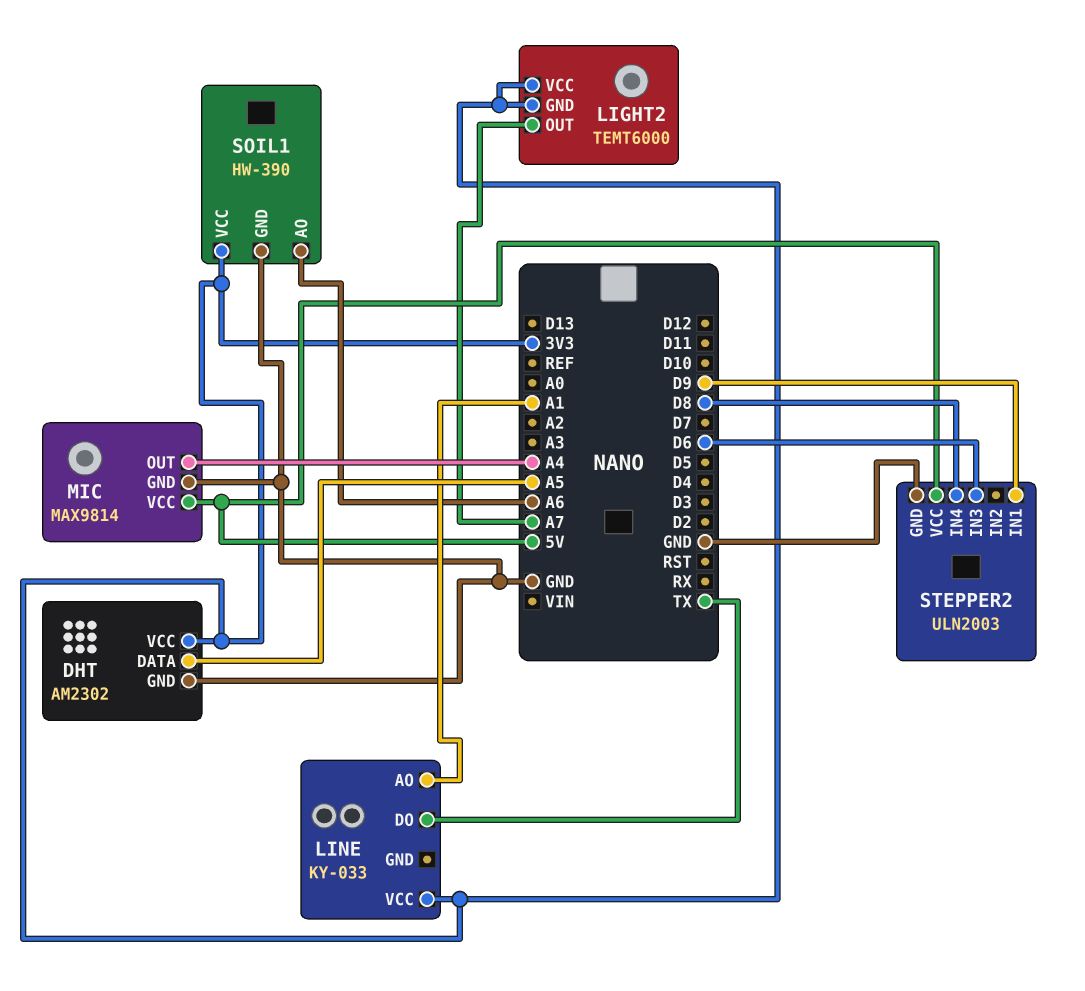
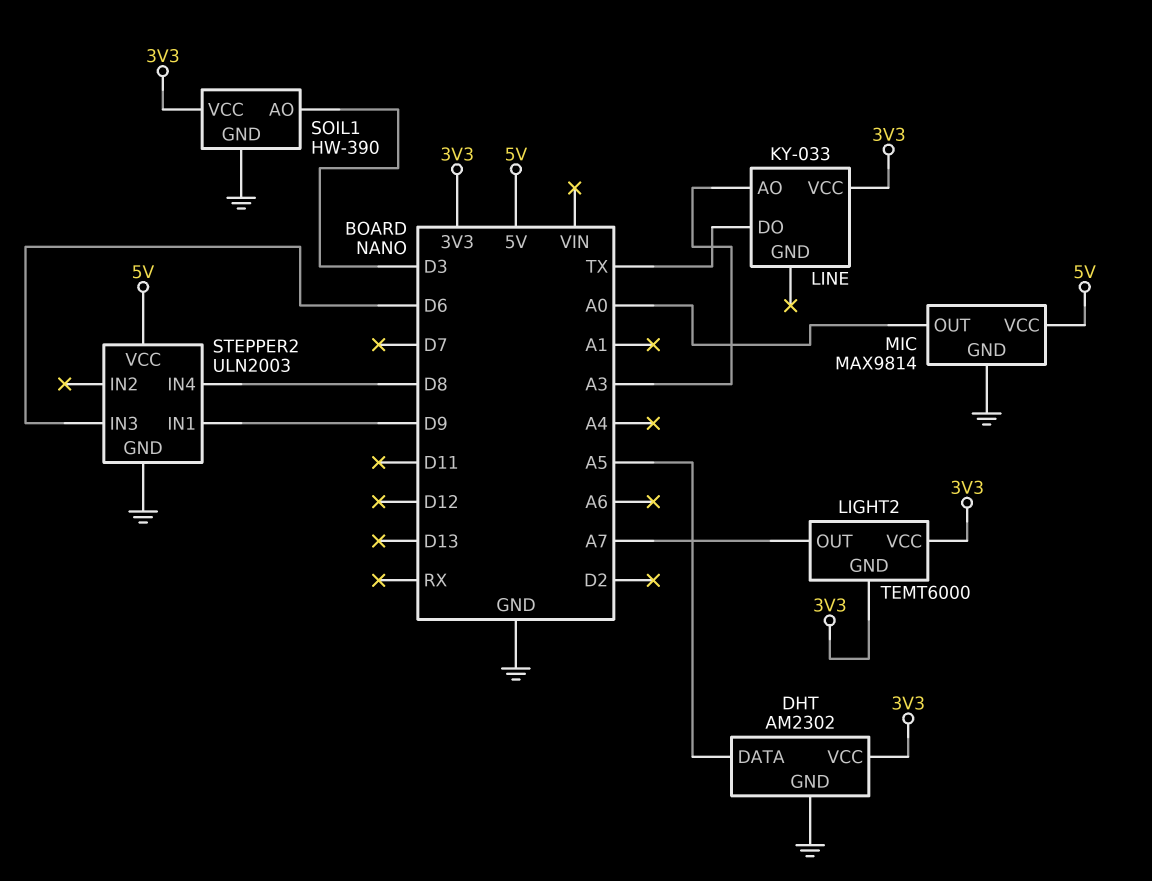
LINE pin AO: A1 -> A3
MIC pin OUT: A4 -> A0
SOIL1 pin AO: A6 -> D3

